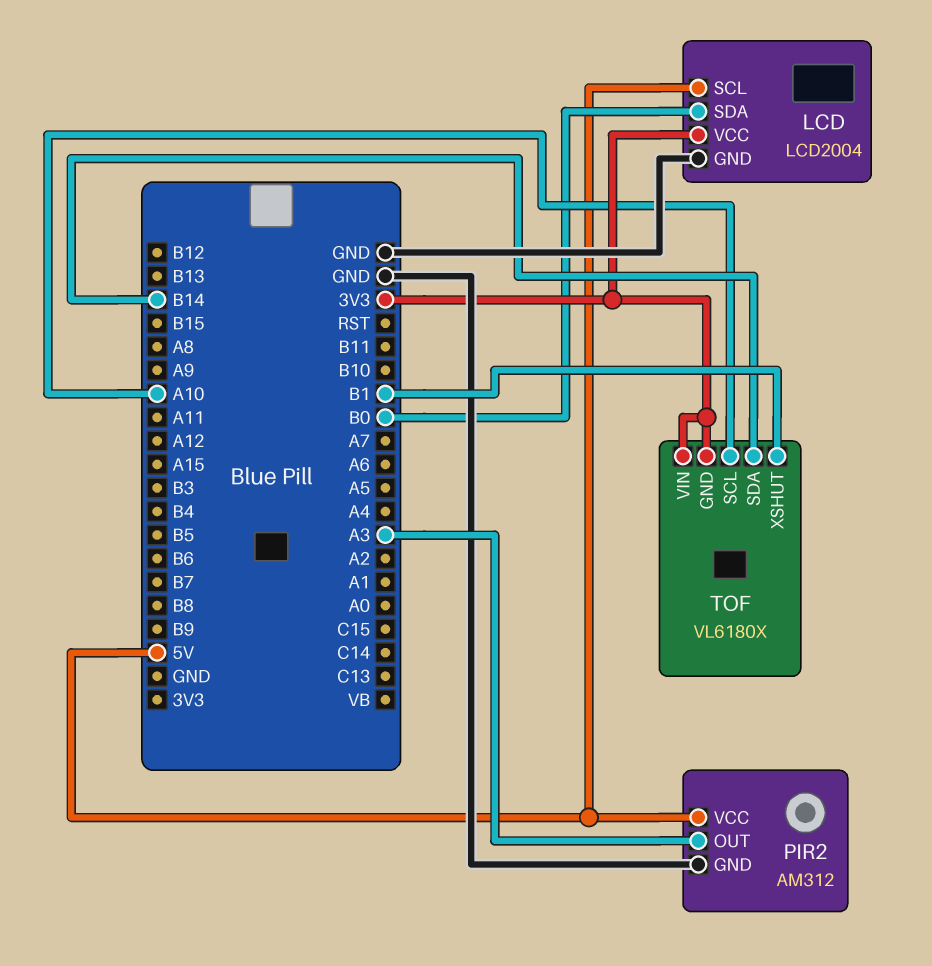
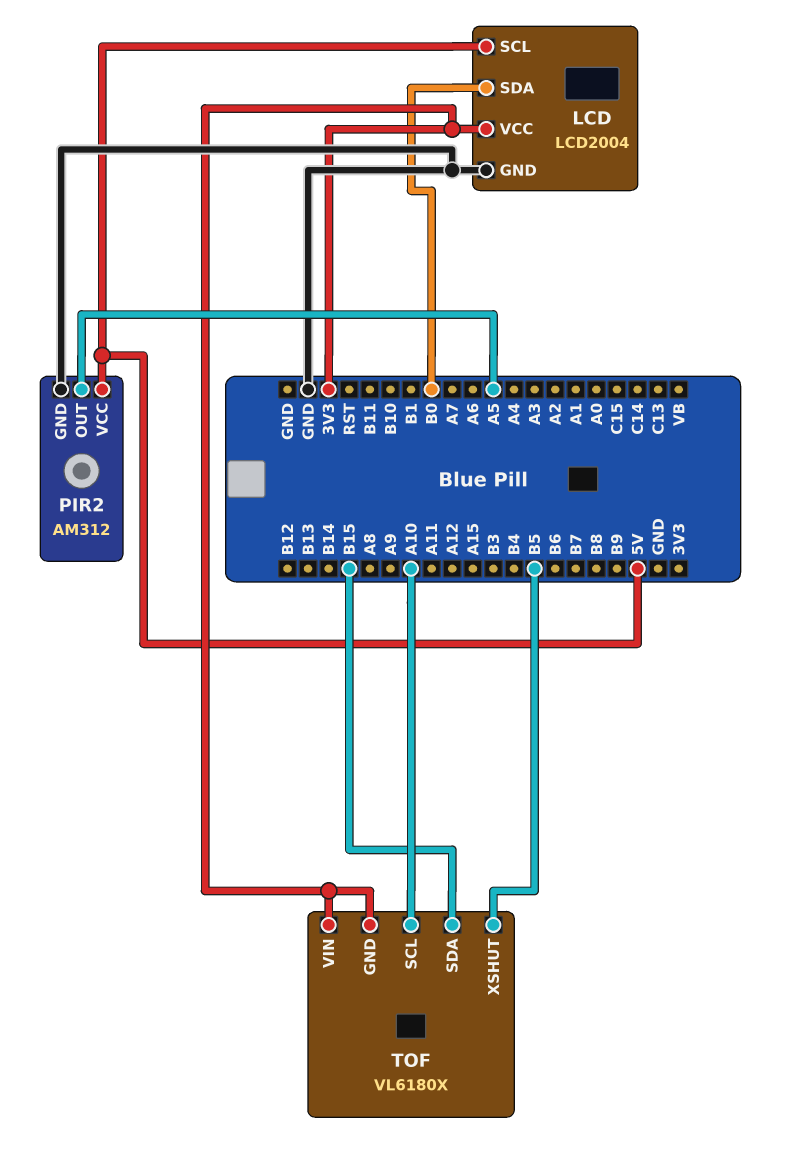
PIR2 pin OUT: A3 -> A5
TOF pin SDA: B14 -> B15
TOF pin XSHUT: B1 -> B5

